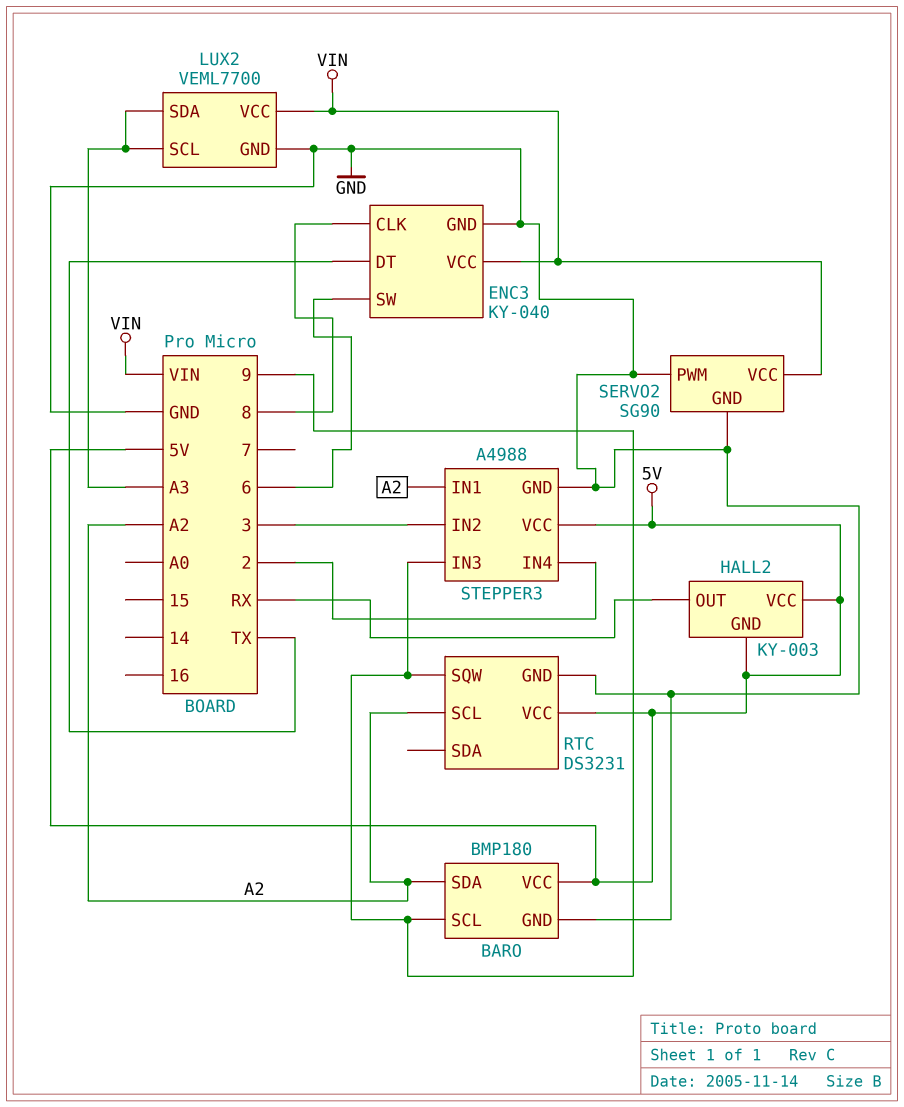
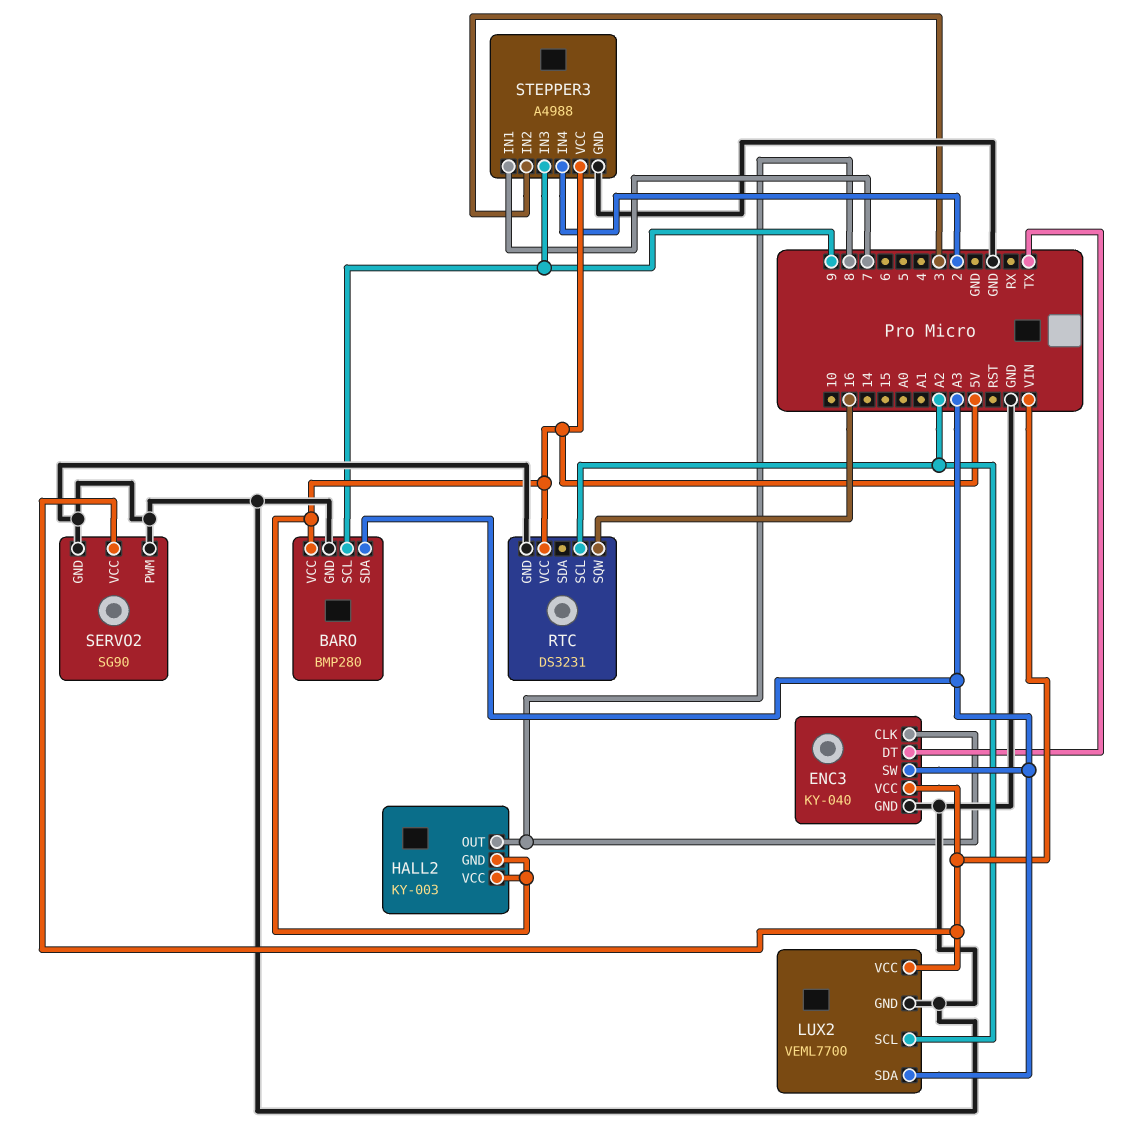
BARO: BMP180 -> BMP280
BARO pin SDA: A2 -> A3
ENC3 pin SW: 6 -> A3
HALL2 pin OUT: RX -> 8
LUX2 pin SCL: A3 -> A2
RTC pin SQW: 9 -> 16
STEPPER3 pin IN1: A2 -> 7

